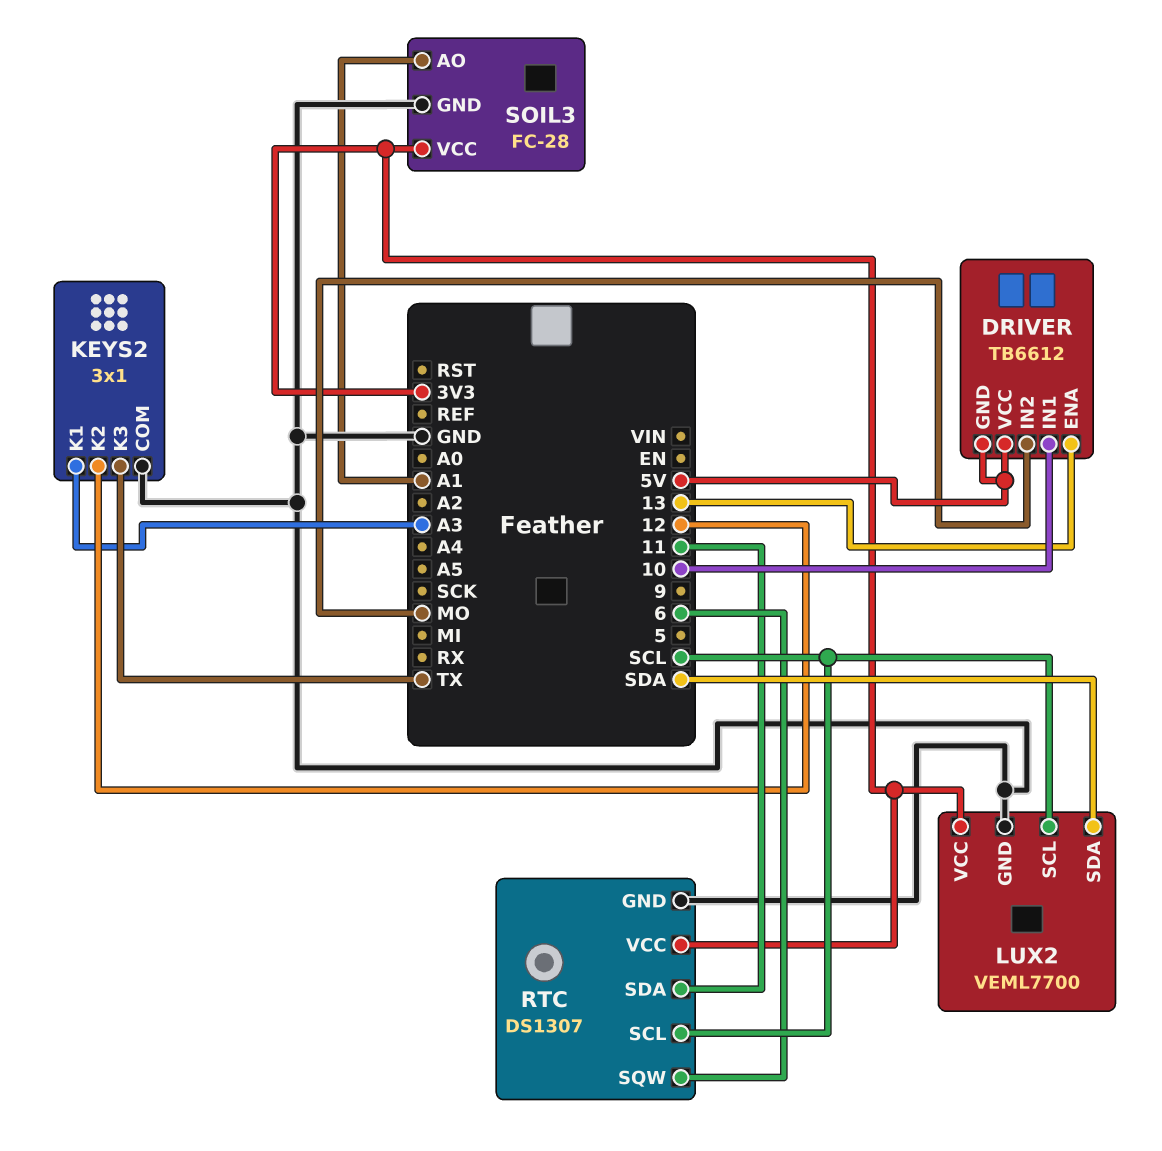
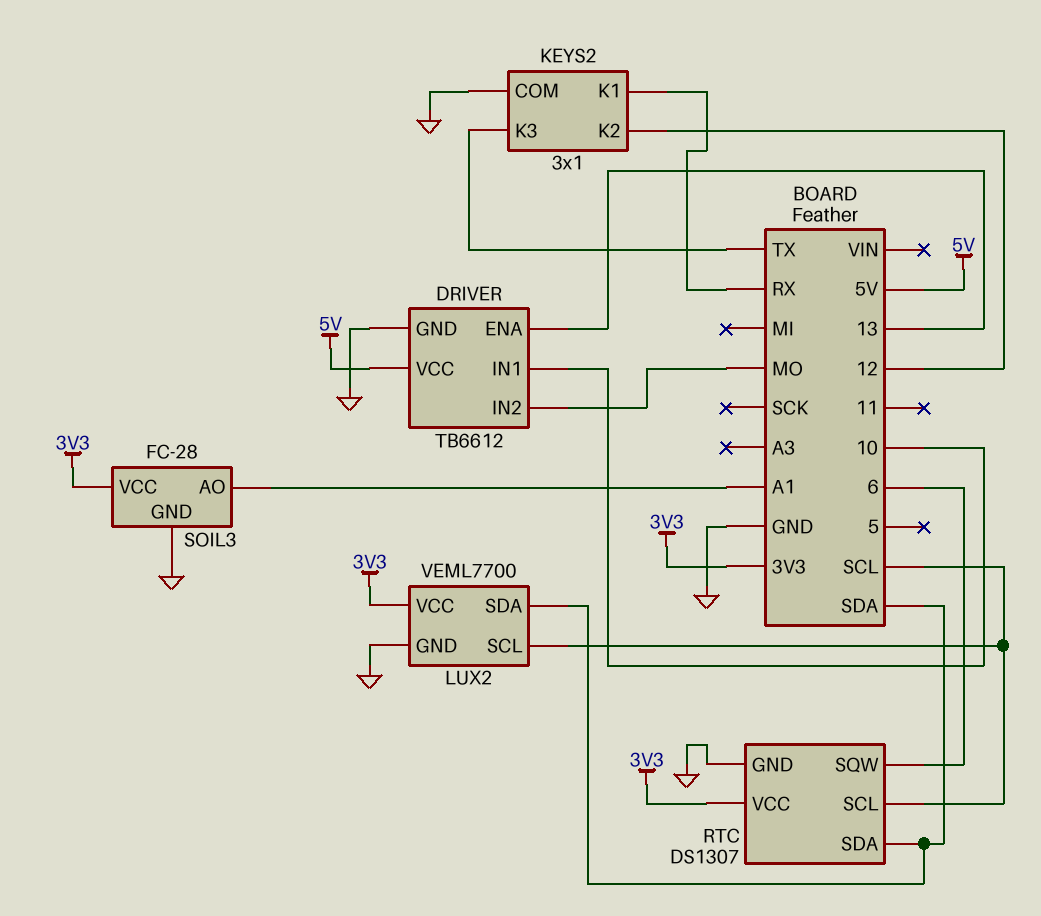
DRIVER pin GND: 5V -> GND
KEYS2 pin K1: A3 -> RX
RTC pin SDA: 11 -> SDA

